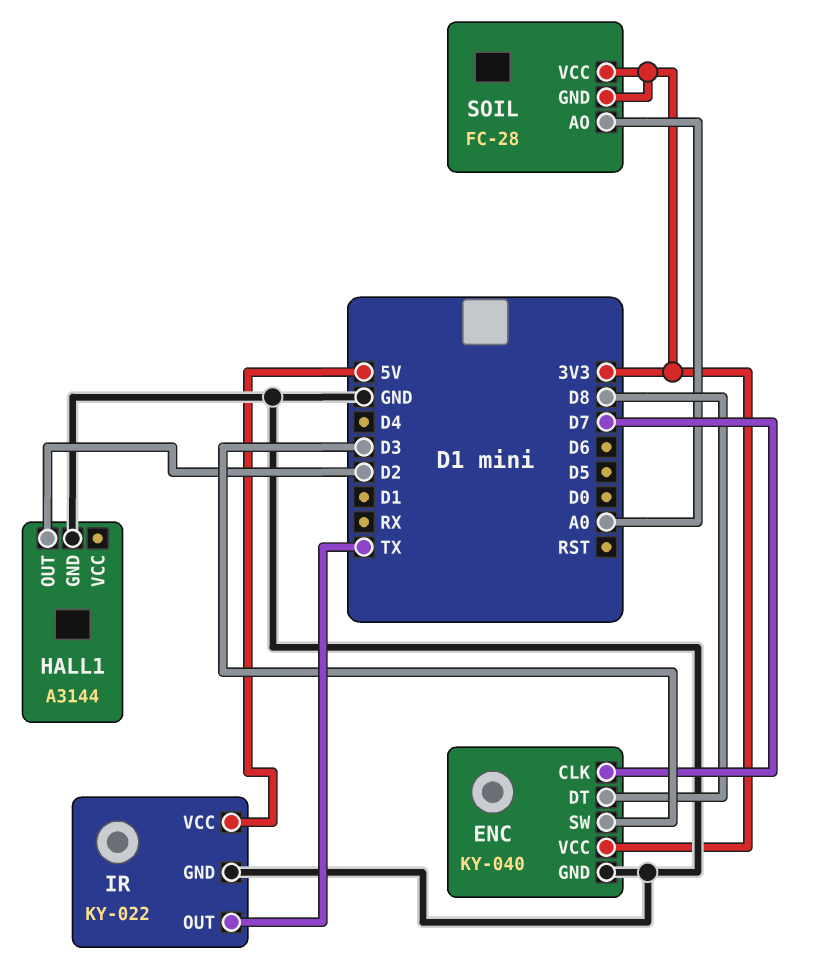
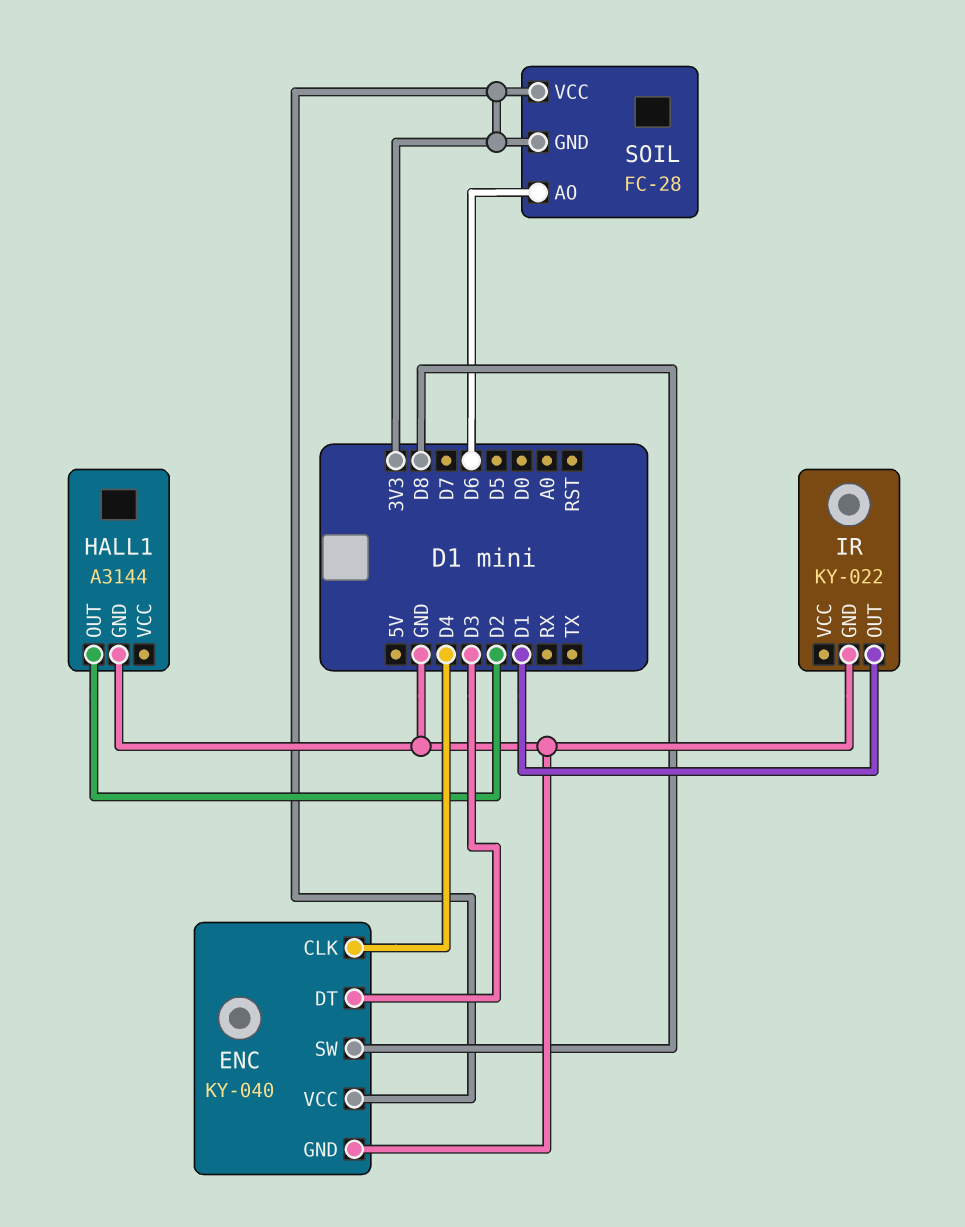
ENC pin CLK: D7 -> D4
ENC pin DT: D8 -> D3
ENC pin SW: D3 -> D8
IR pin OUT: TX -> D1
IR pin VCC: 5V -> none
SOIL pin AO: A0 -> D6

